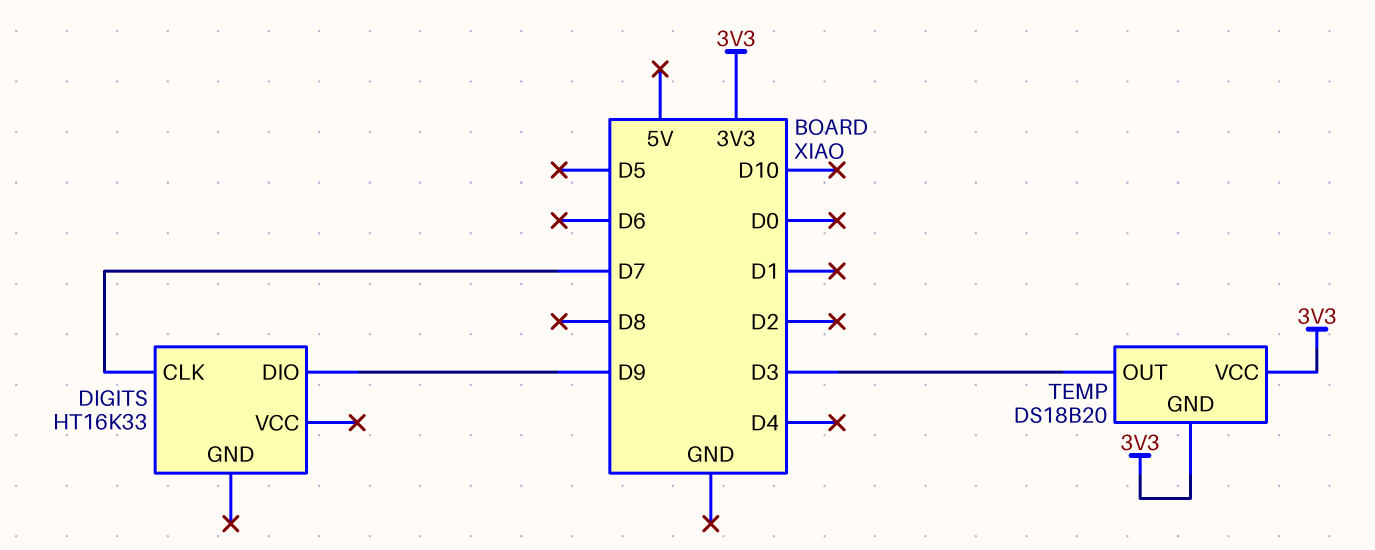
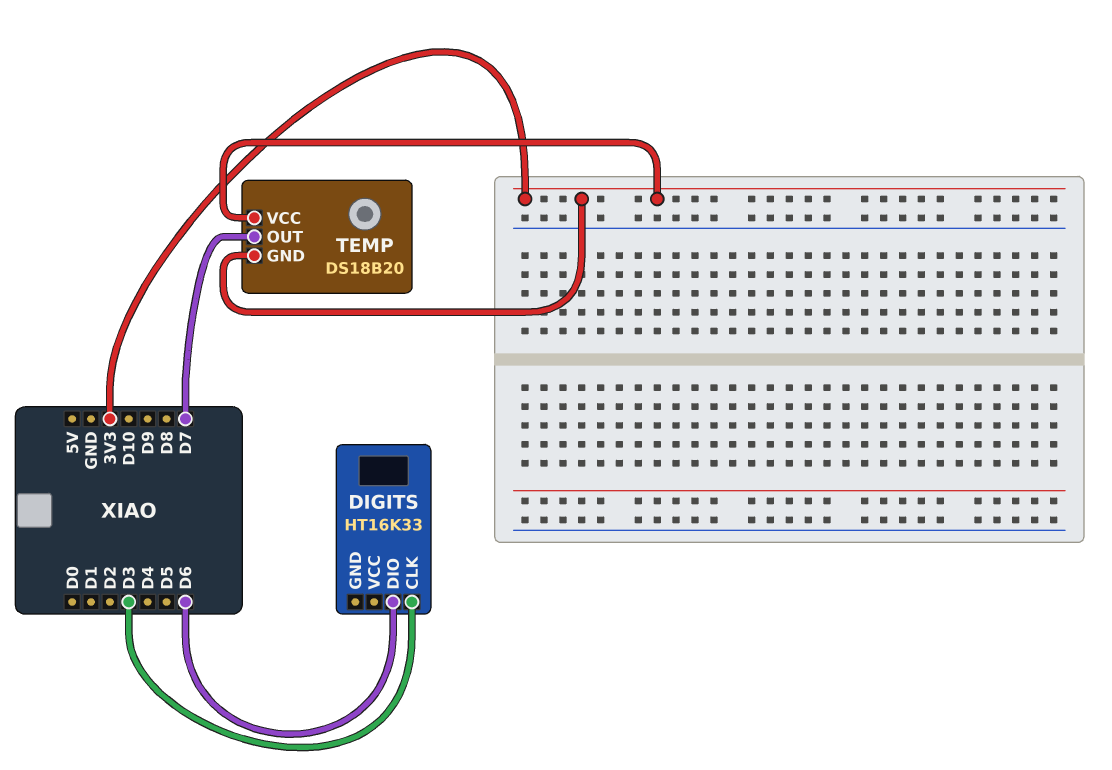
DIGITS pin CLK: D7 -> D3
DIGITS pin DIO: D9 -> D6
TEMP pin OUT: D3 -> D7

